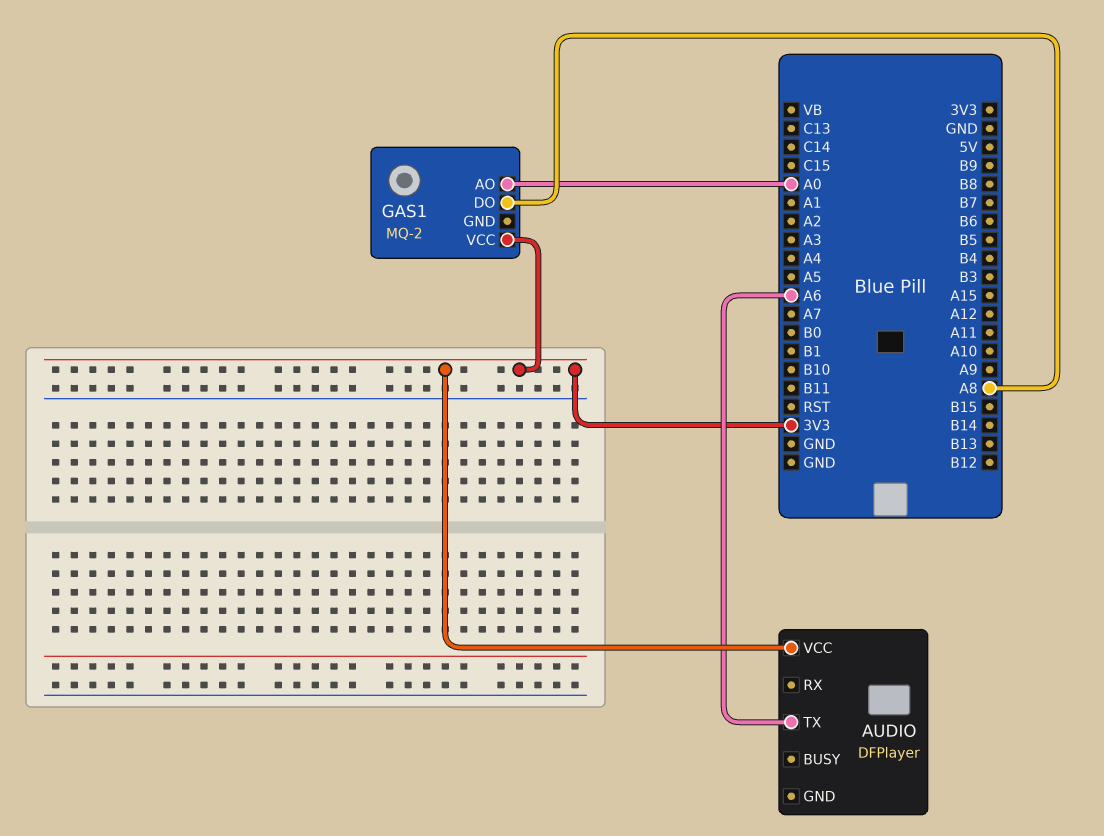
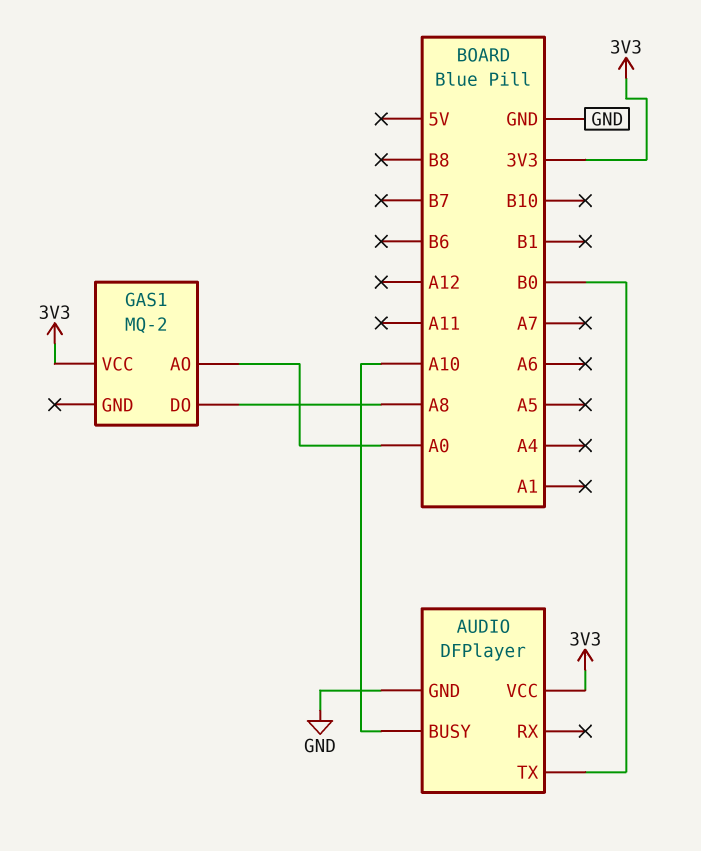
AUDIO pin BUSY: none -> A10
AUDIO pin GND: none -> GND
AUDIO pin TX: A6 -> B0

